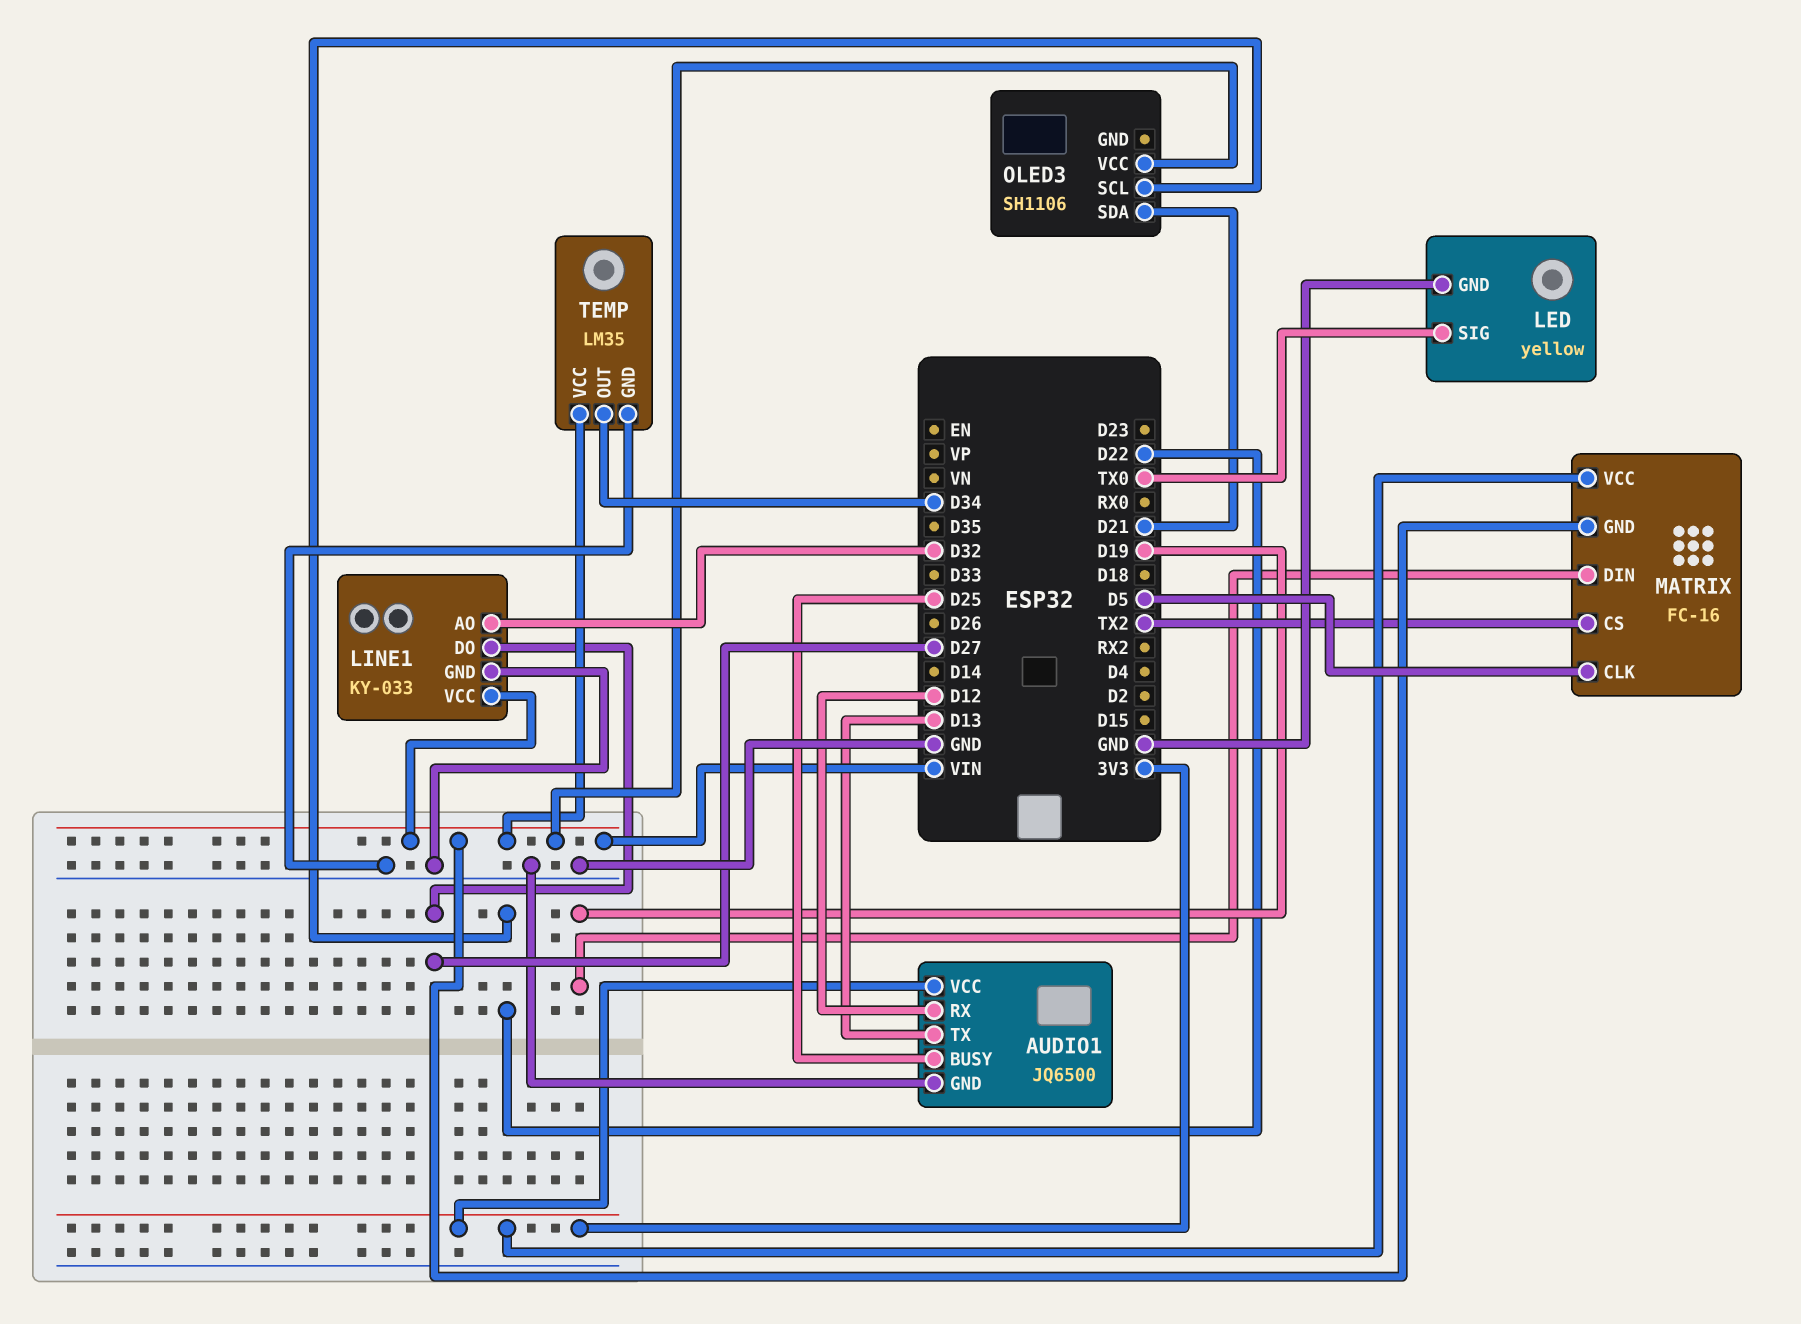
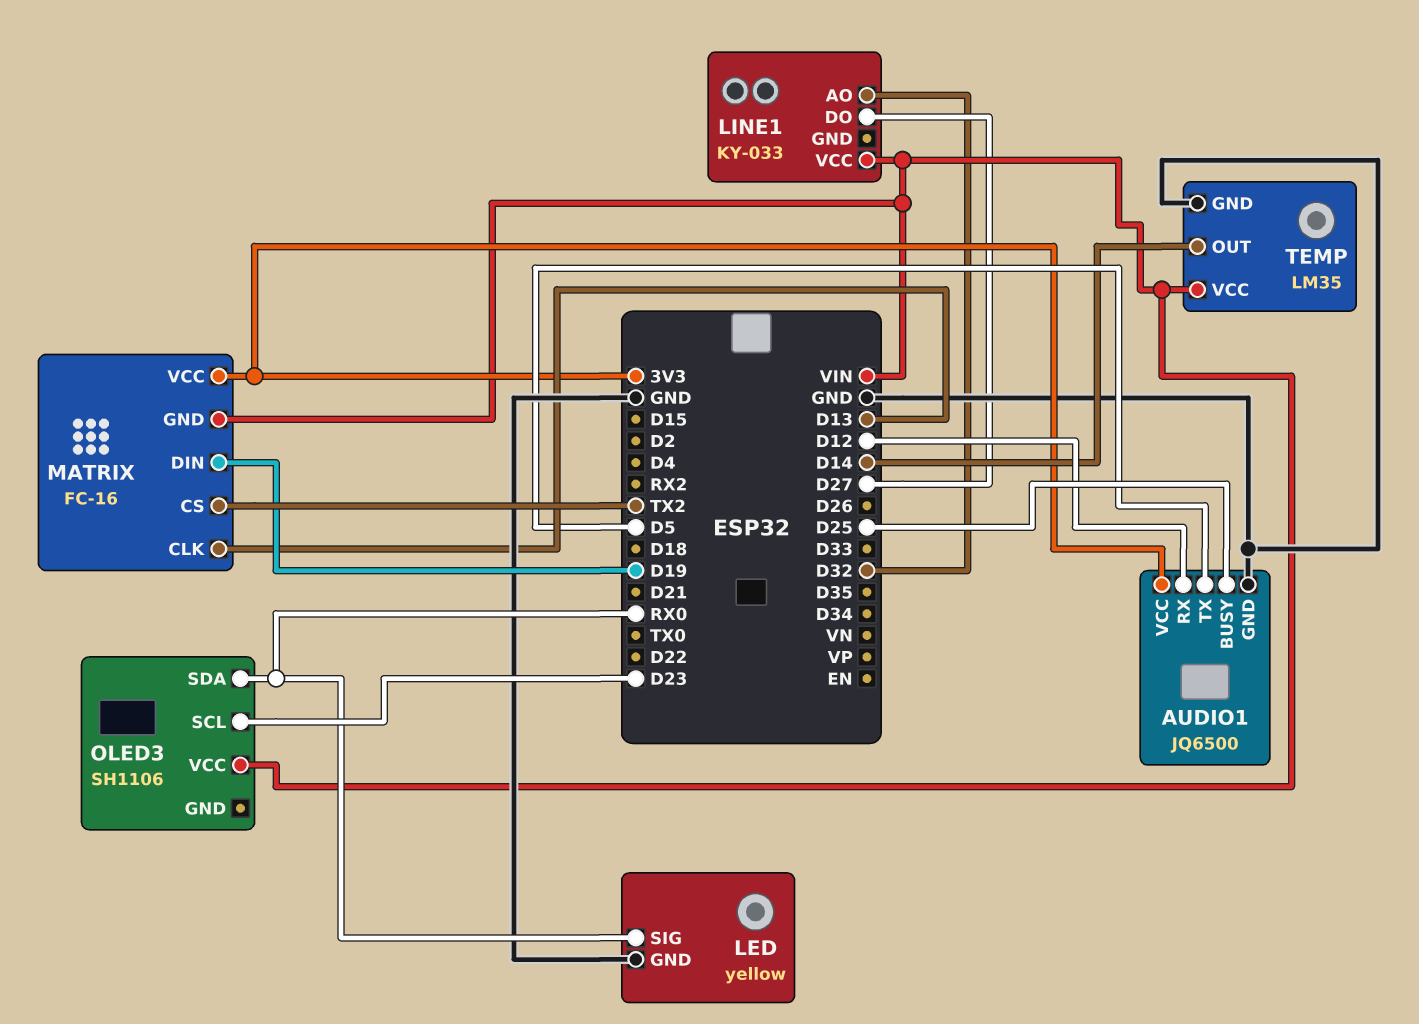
AUDIO1 pin TX: D13 -> D5
LED pin SIG: TX0 -> RX0
LINE1 pin GND: GND -> none
MATRIX pin CLK: D5 -> D13
OLED3 pin SCL: D22 -> D23
OLED3 pin SDA: D21 -> RX0
TEMP pin OUT: D34 -> D14

